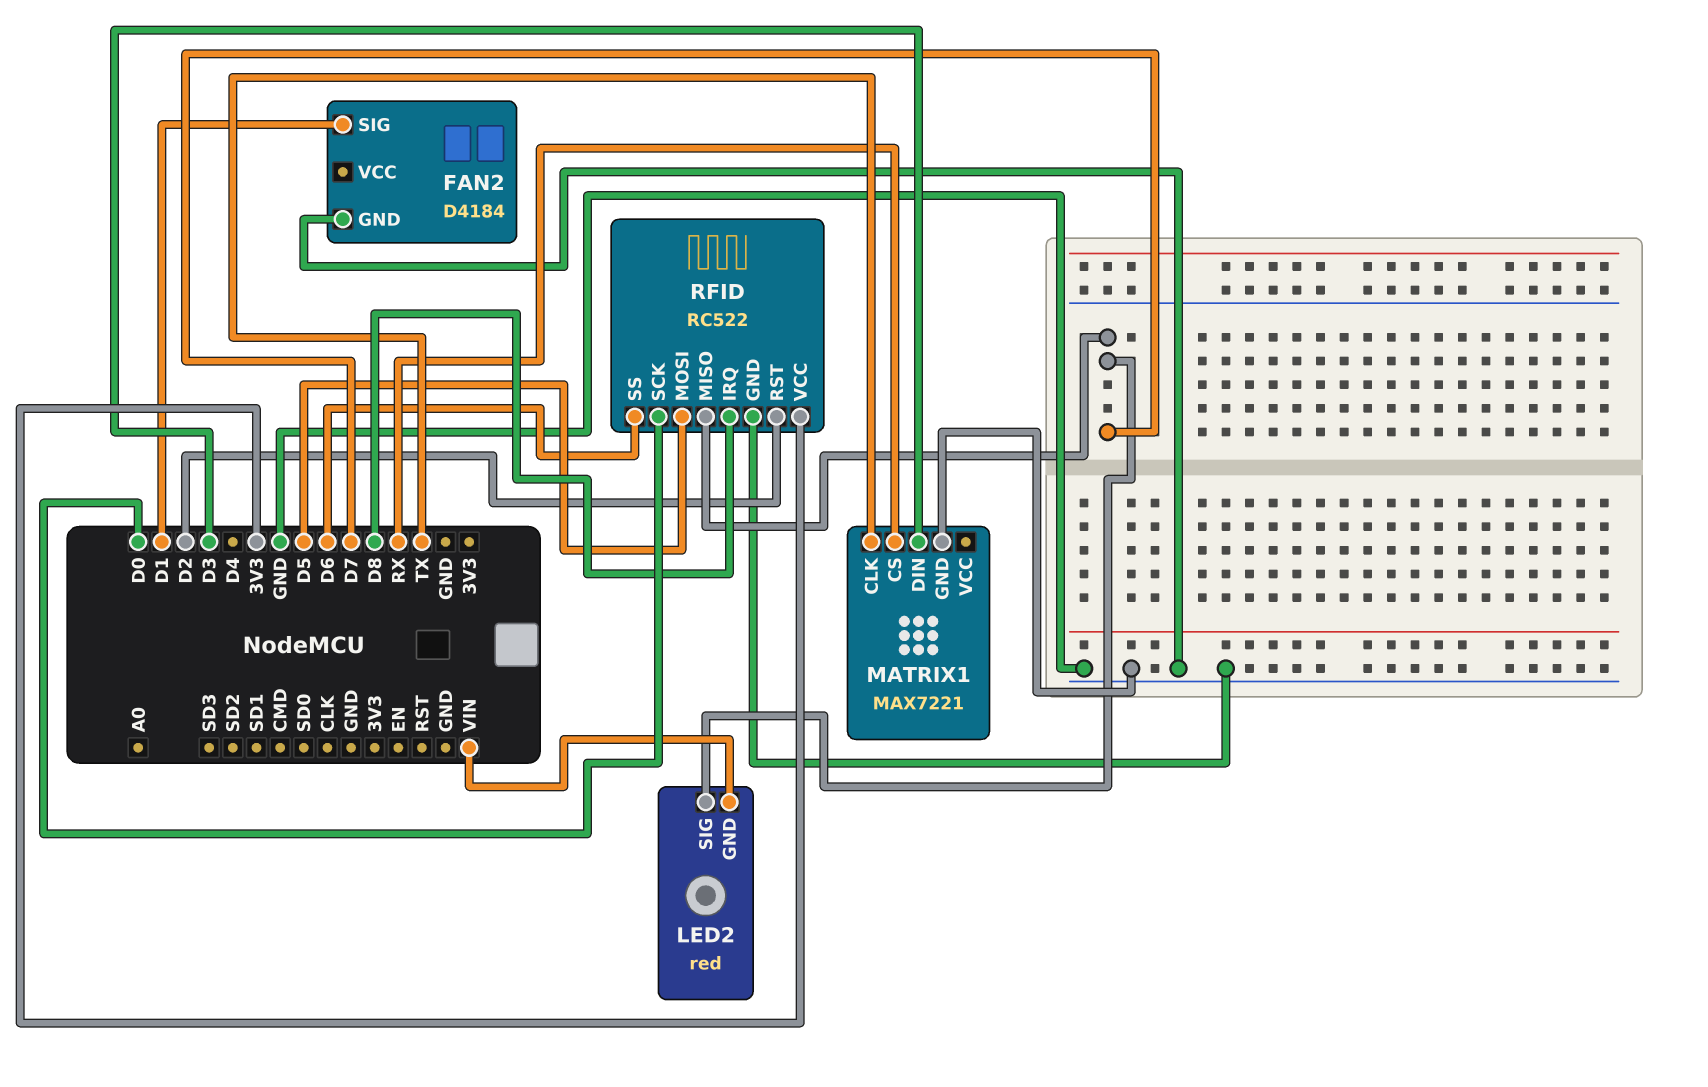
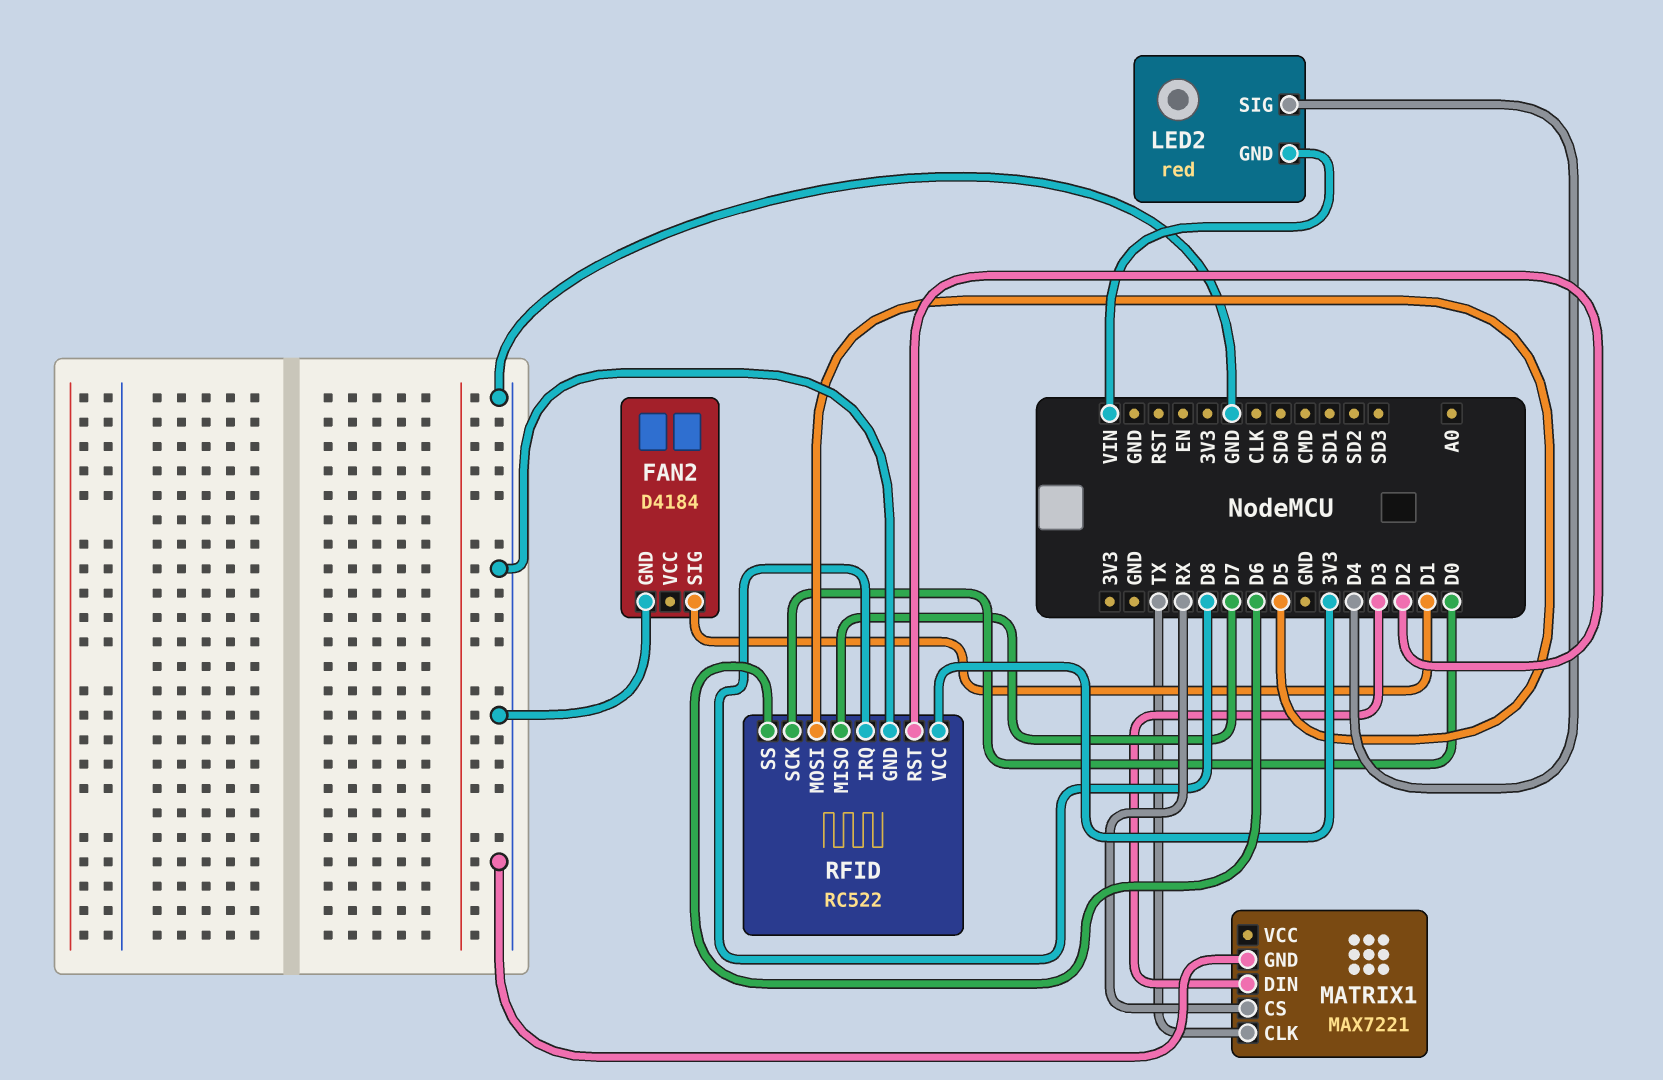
LED2 pin SIG: D7 -> D4

